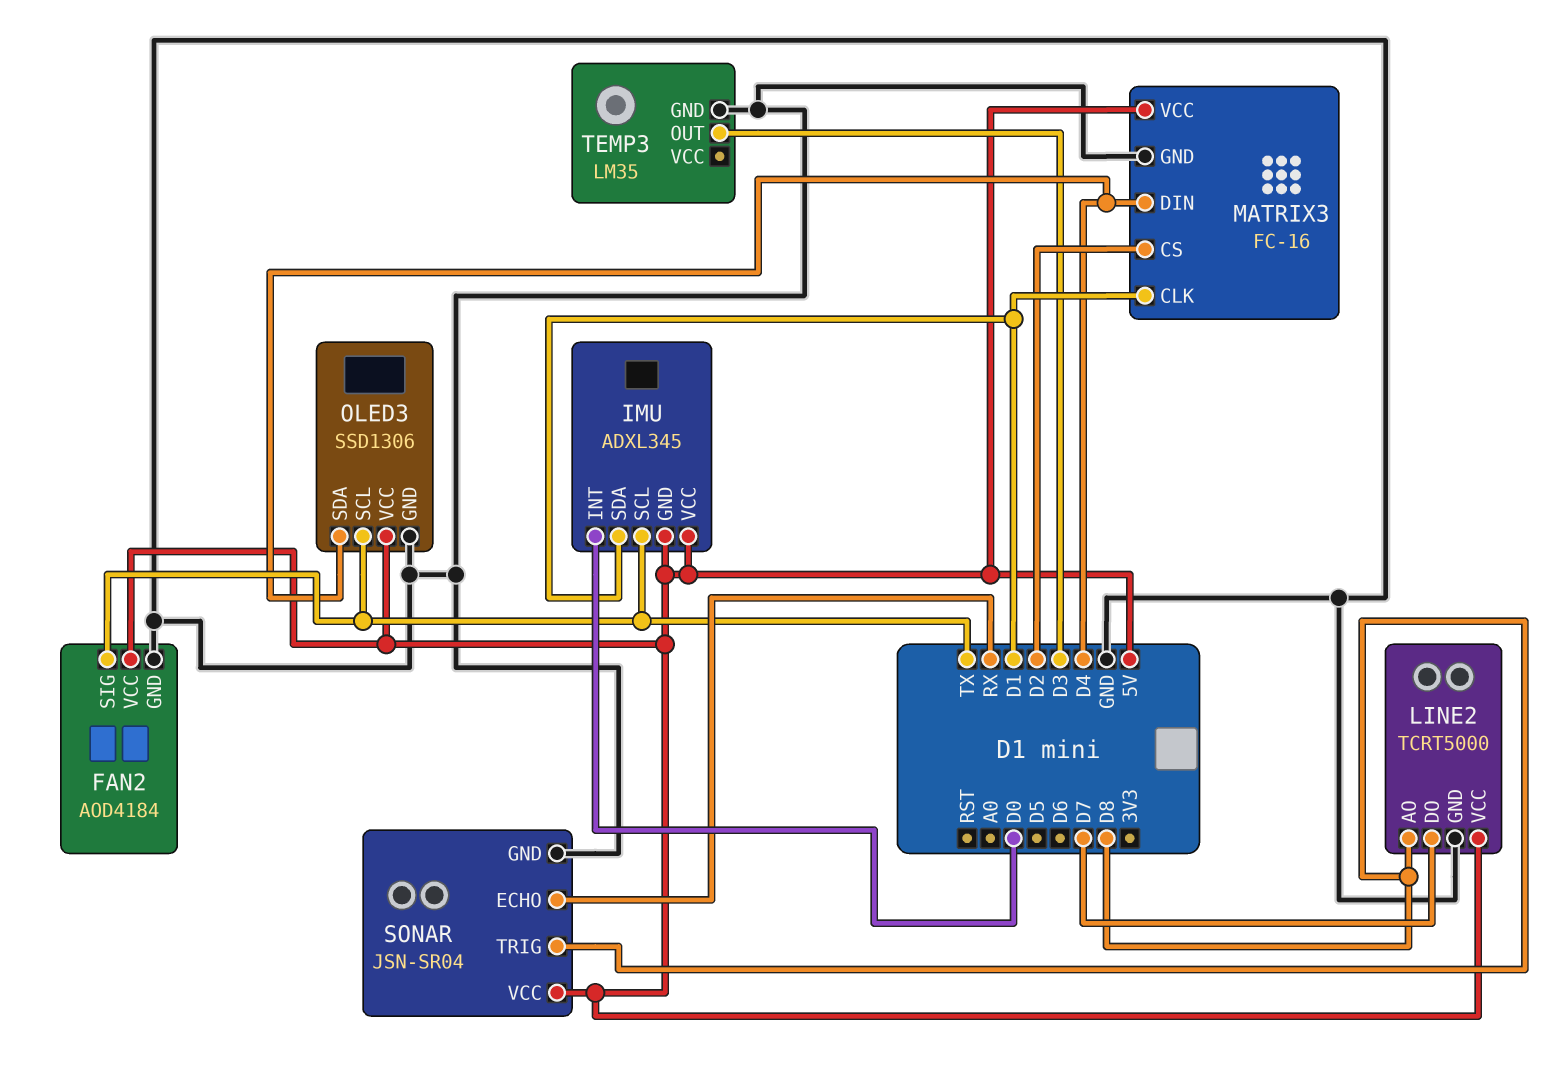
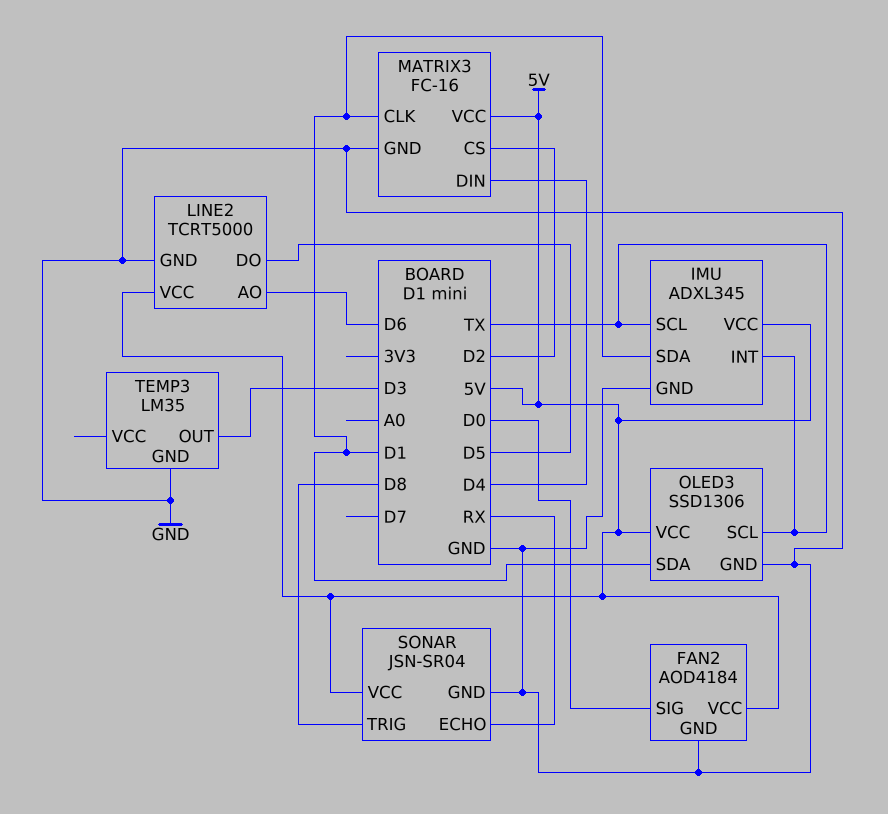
FAN2 pin SIG: TX -> D0
IMU pin GND: 5V -> GND
IMU pin INT: D0 -> TX
LINE2 pin AO: D8 -> D6
LINE2 pin DO: D7 -> D5
OLED3 pin SDA: D4 -> D1

